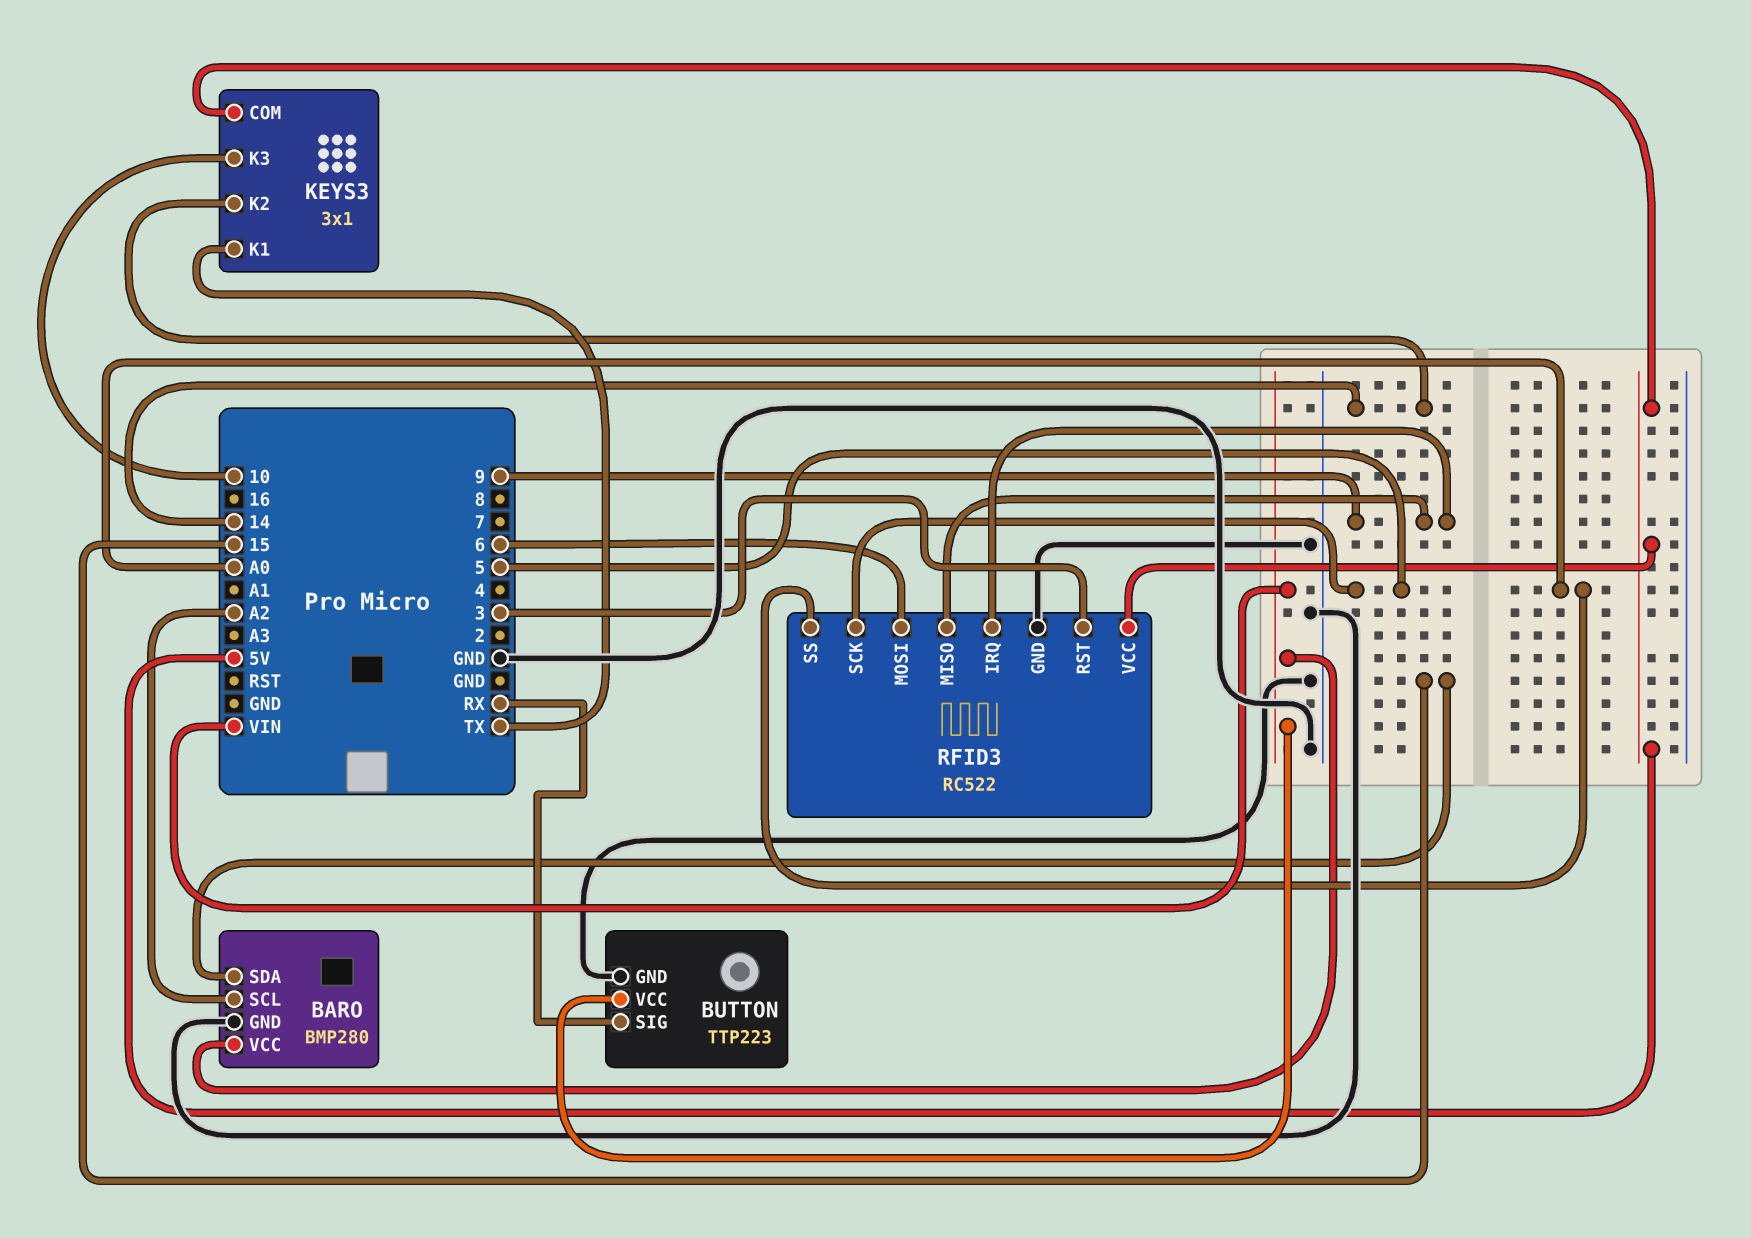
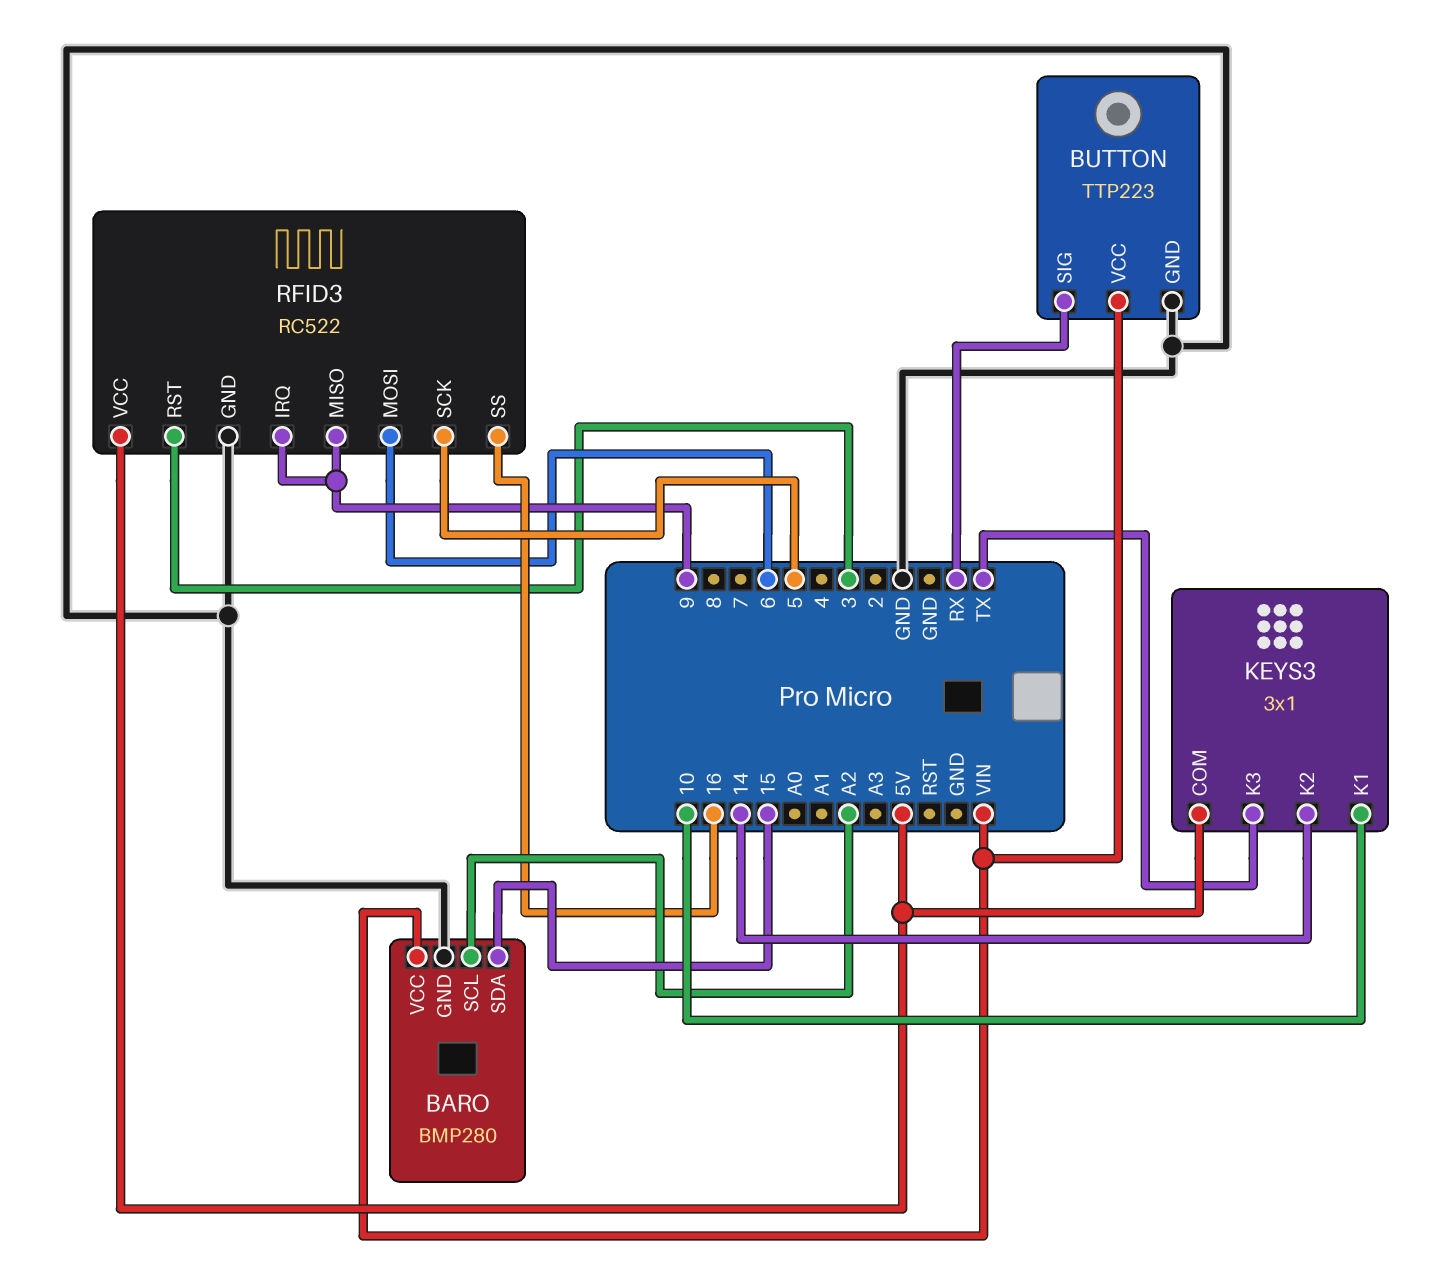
KEYS3 pin K1: TX -> 10
KEYS3 pin K3: 10 -> TX
RFID3 pin SS: A0 -> 16

